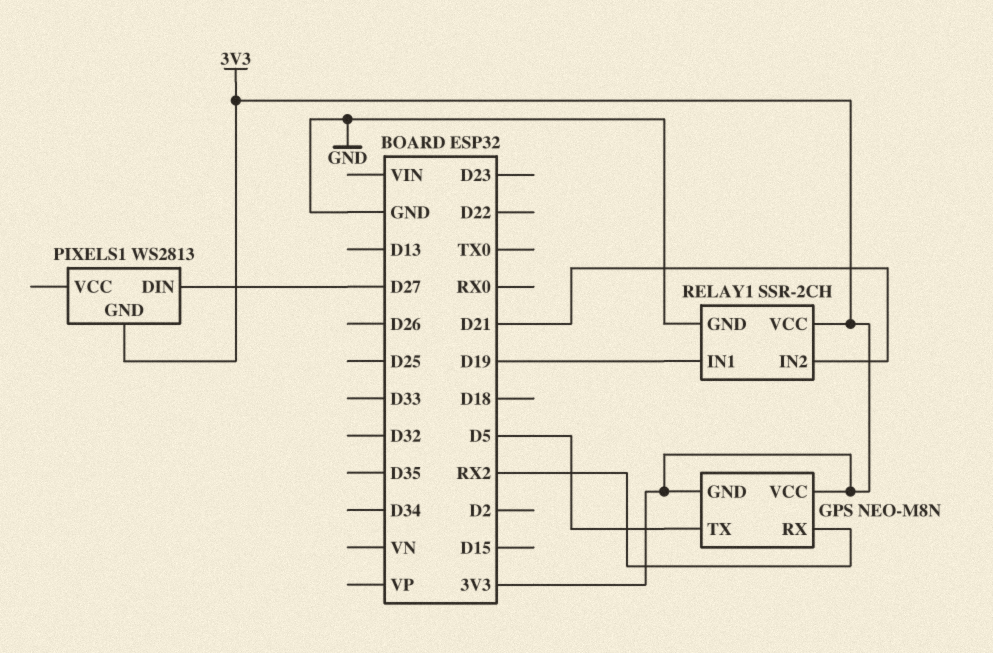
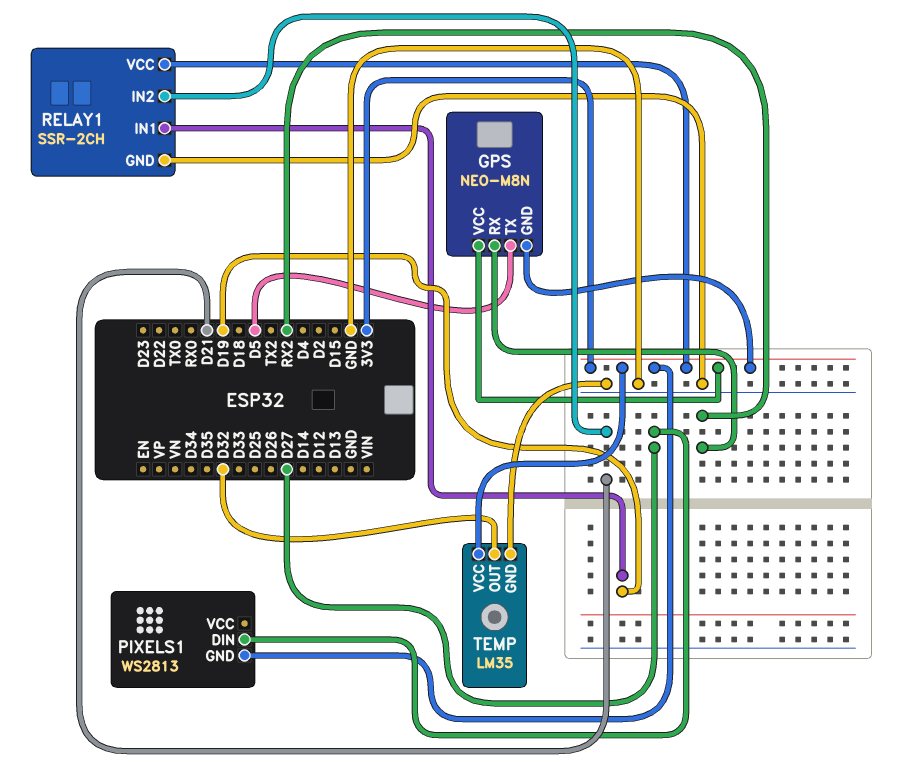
TEMP: none -> LM35
TEMP pin GND: none -> GND
TEMP pin OUT: none -> D32
TEMP pin VCC: none -> 3V3

